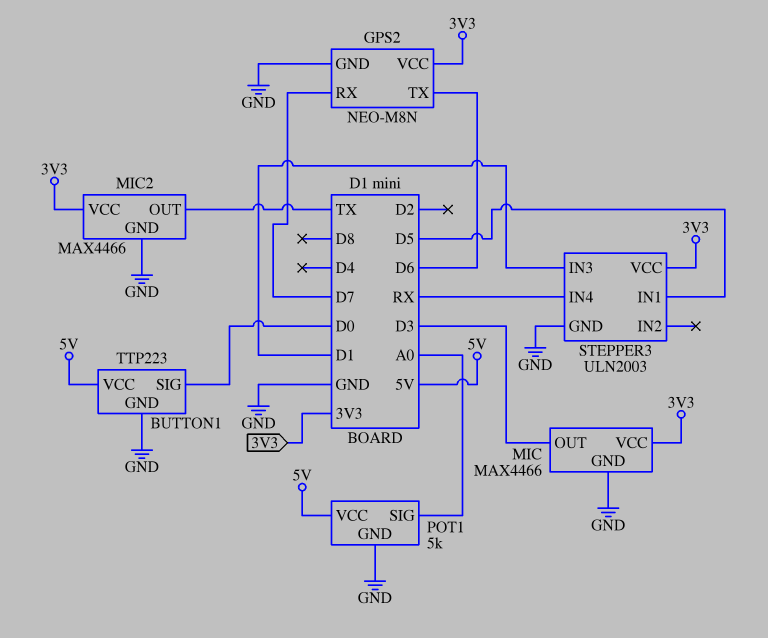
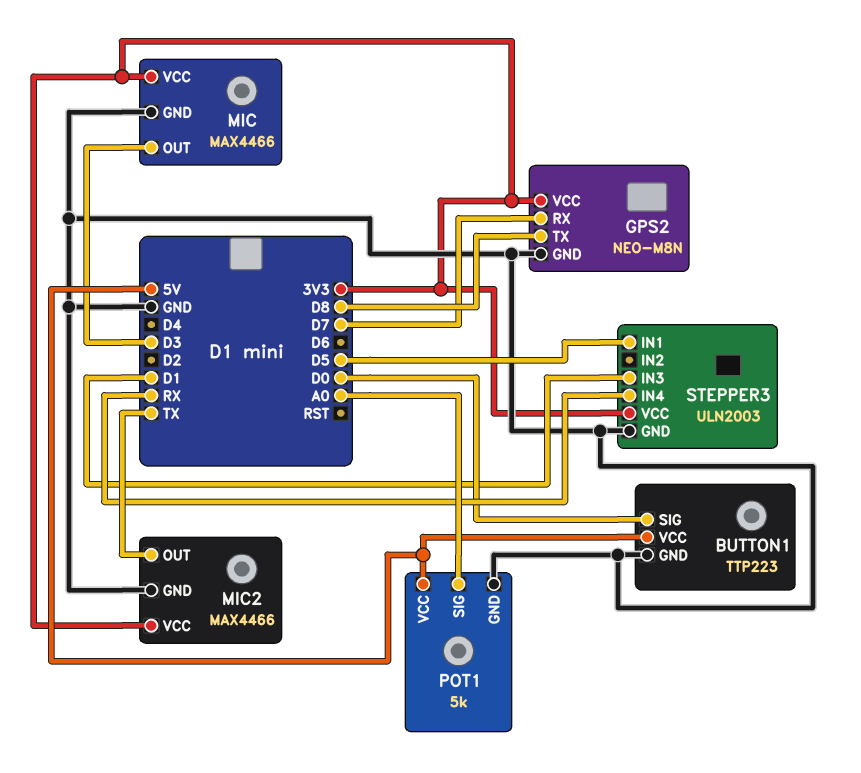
GPS2 pin TX: D6 -> D8

